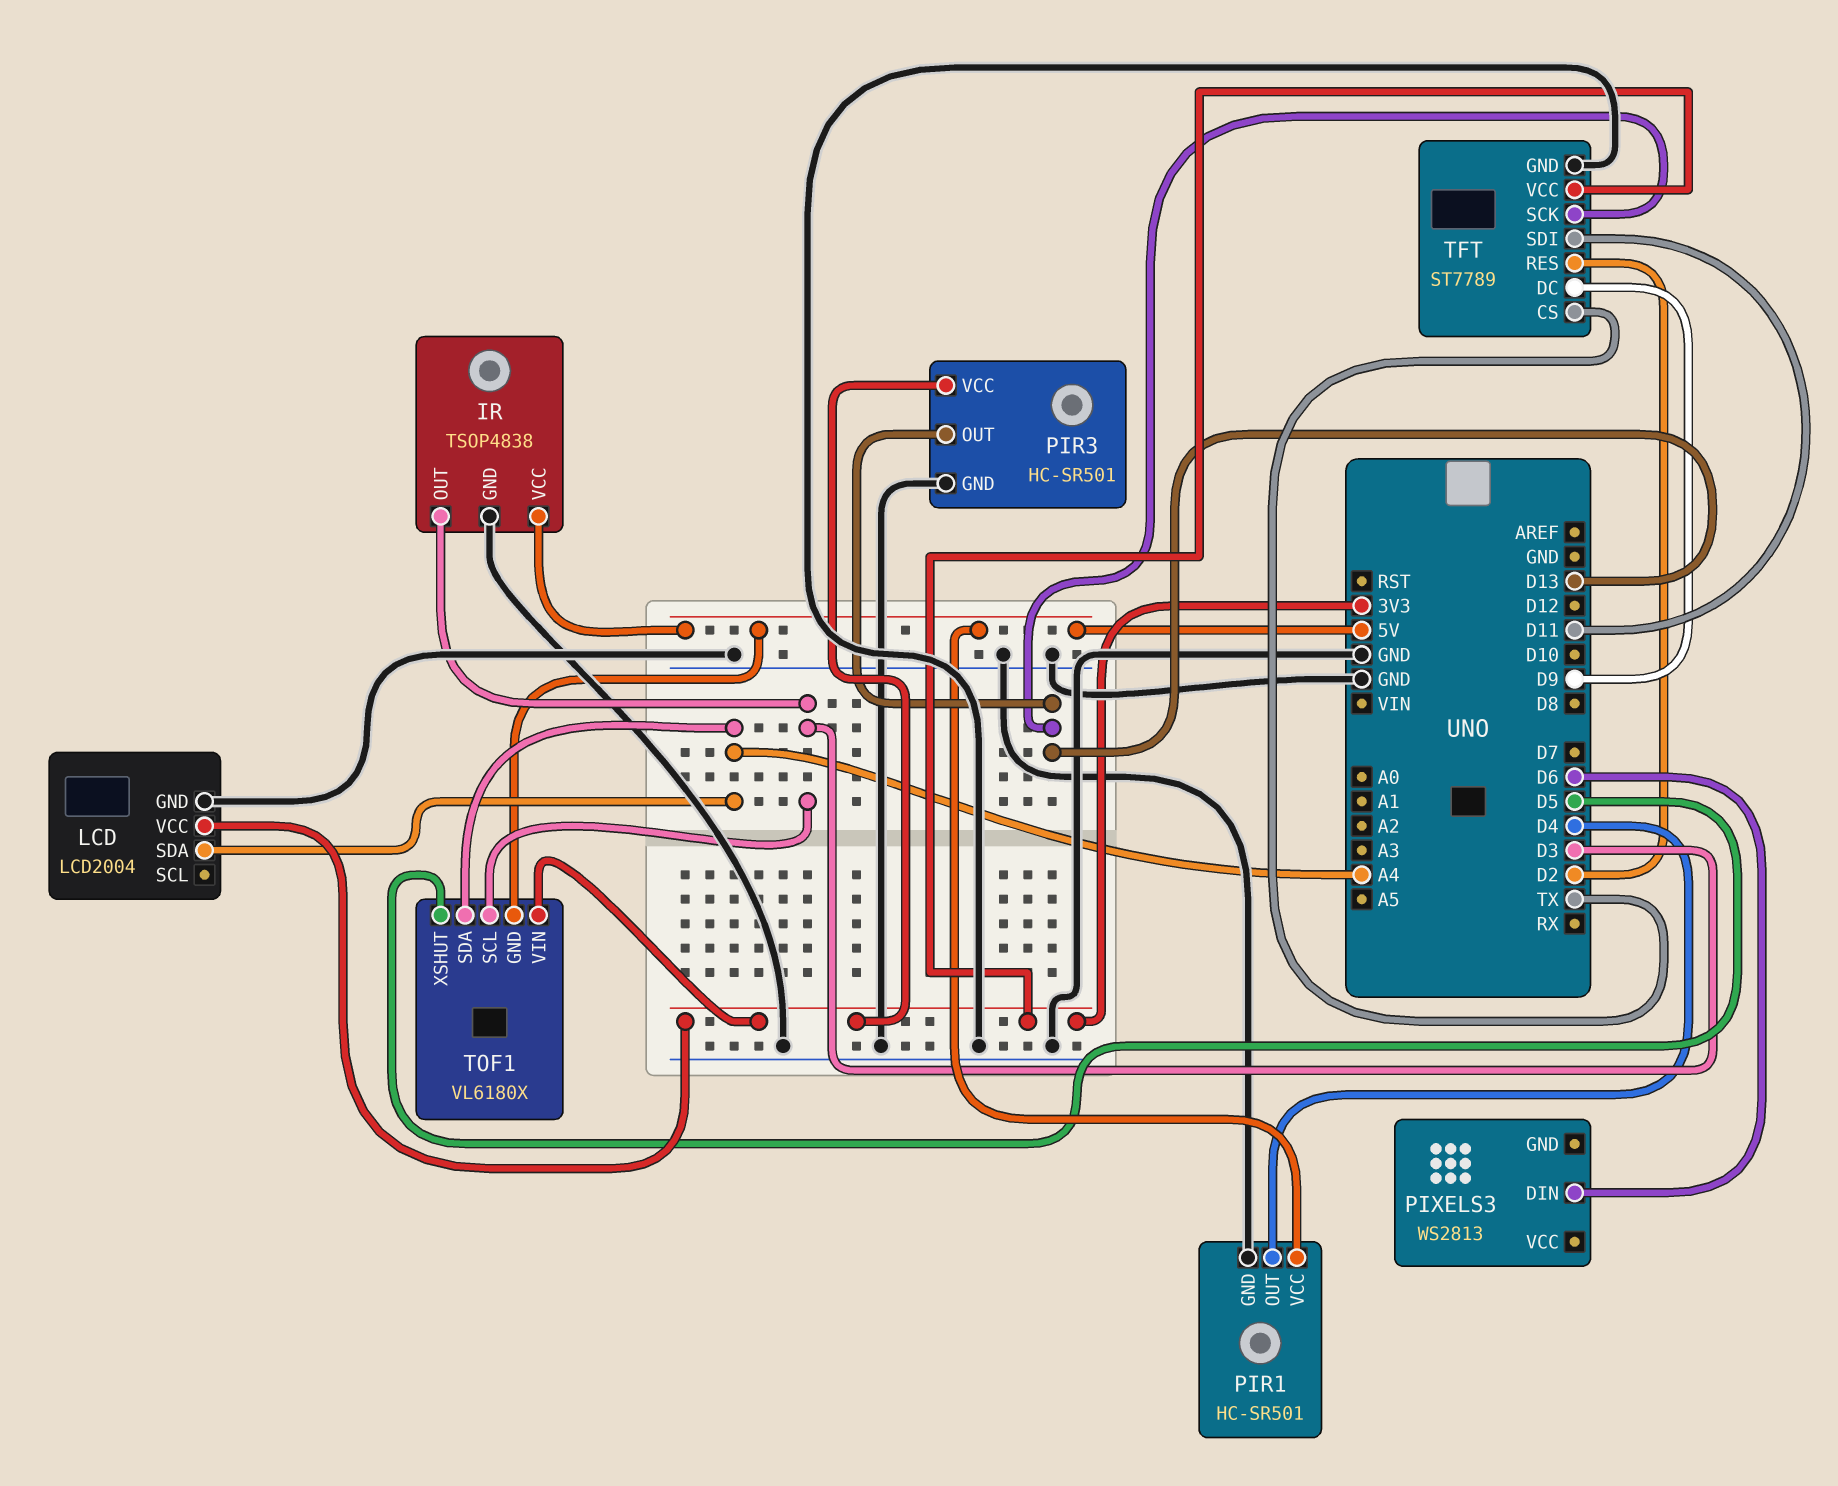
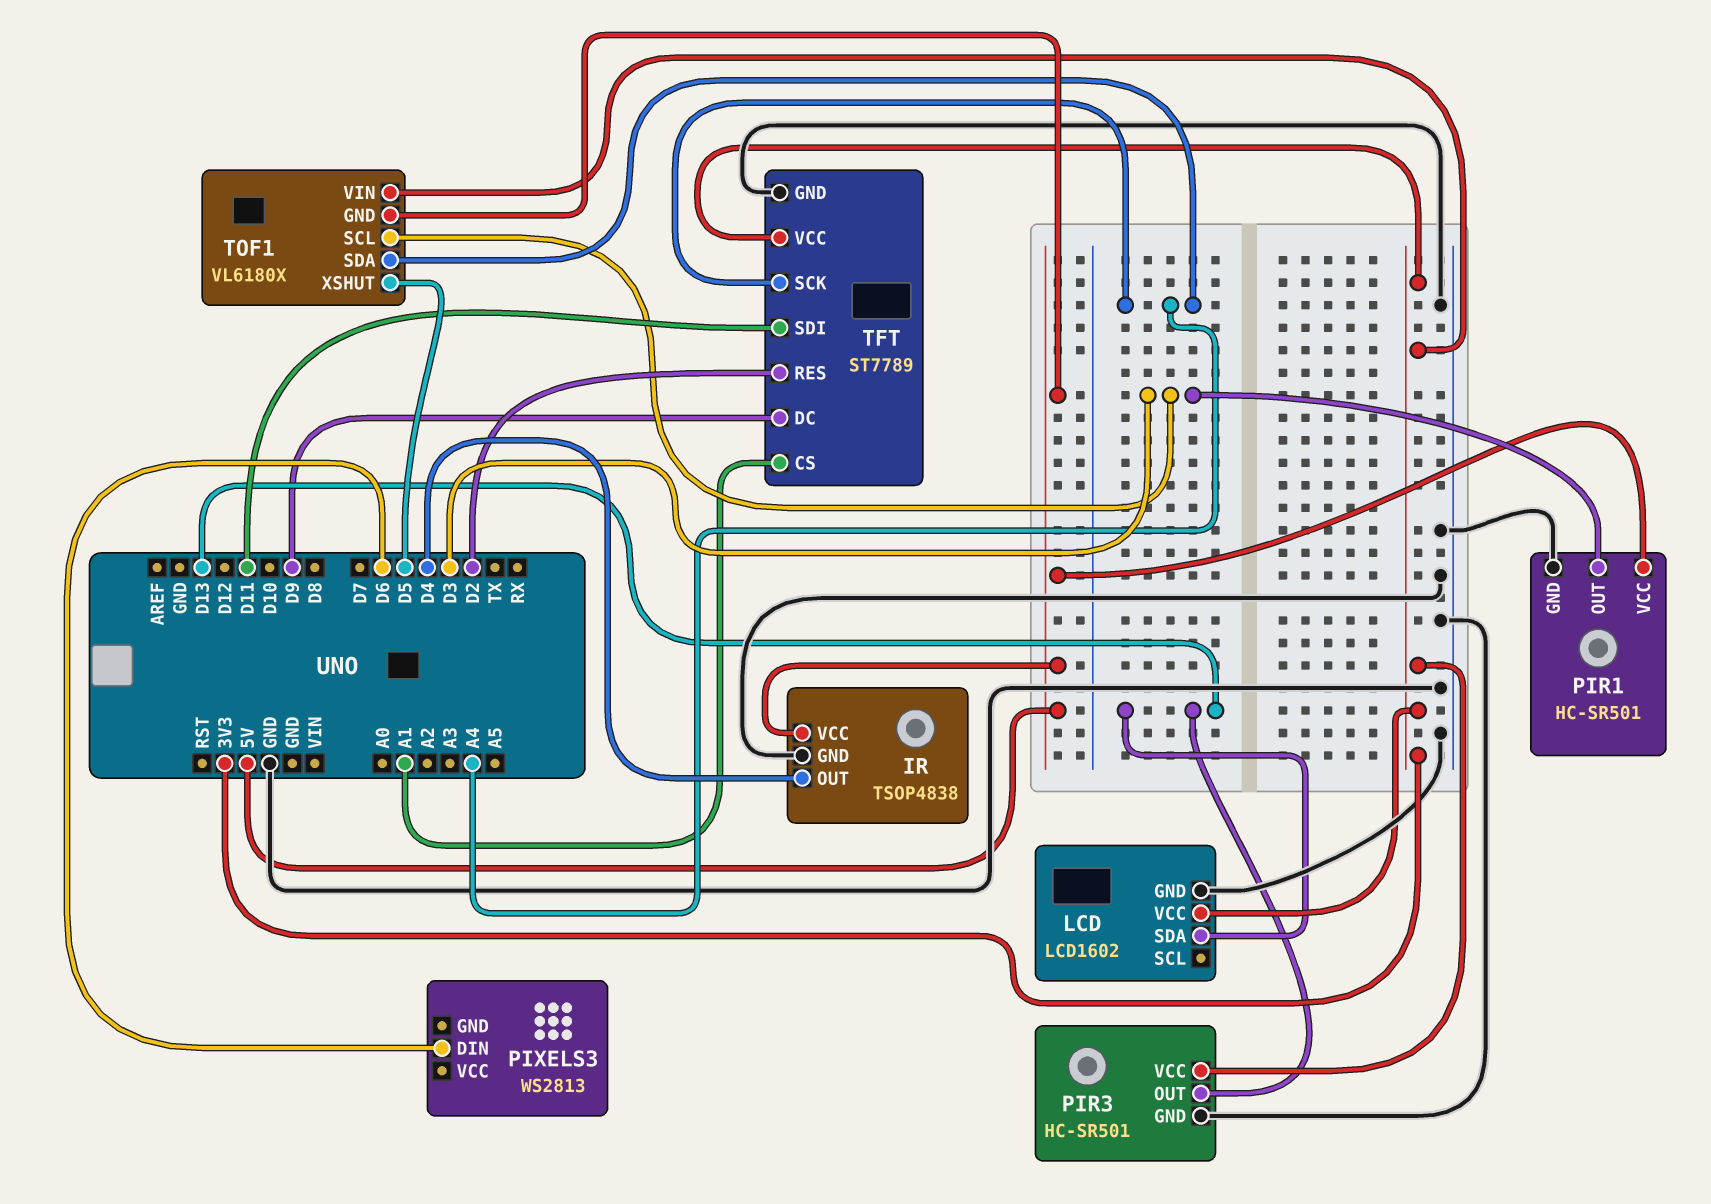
IR pin OUT: D3 -> D4
LCD: LCD2004 -> LCD1602
LCD pin SDA: A4 -> D13
PIR1 pin OUT: D4 -> D3
TFT pin CS: TX -> A1
TFT pin SCK: D13 -> A4

